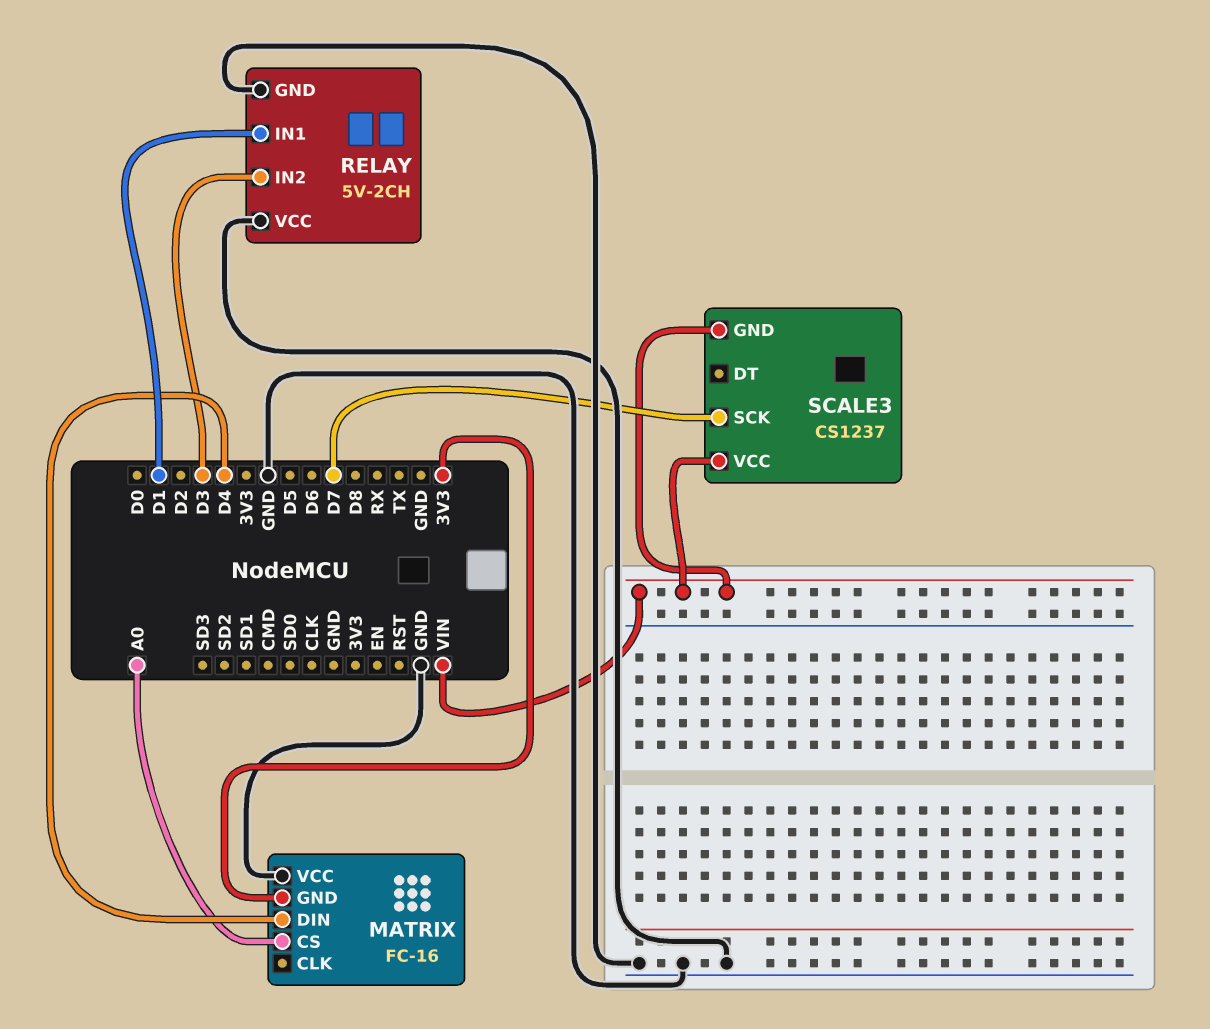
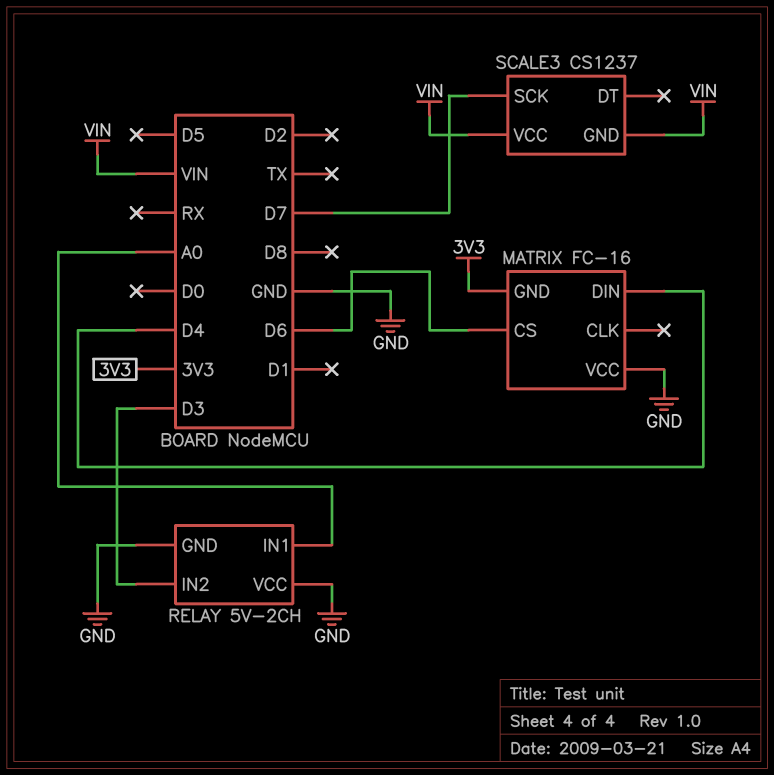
MATRIX pin CS: A0 -> D6
RELAY pin IN1: D1 -> A0

